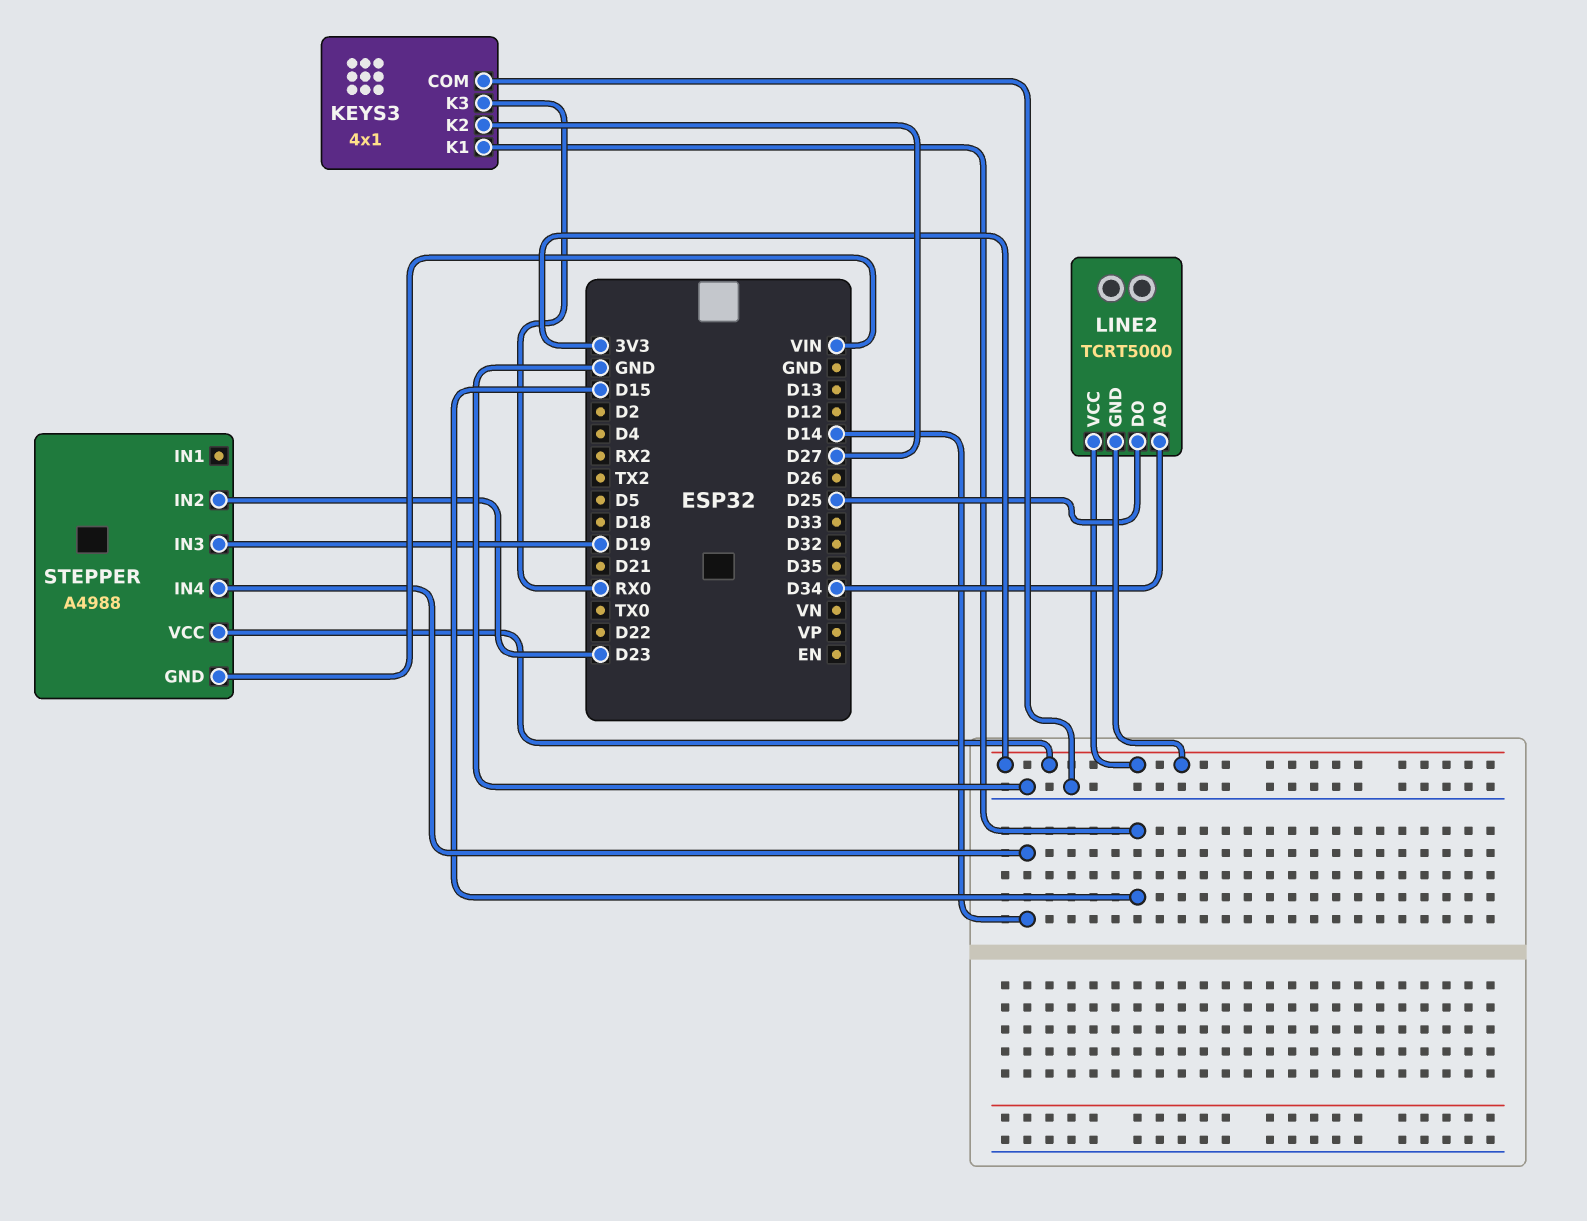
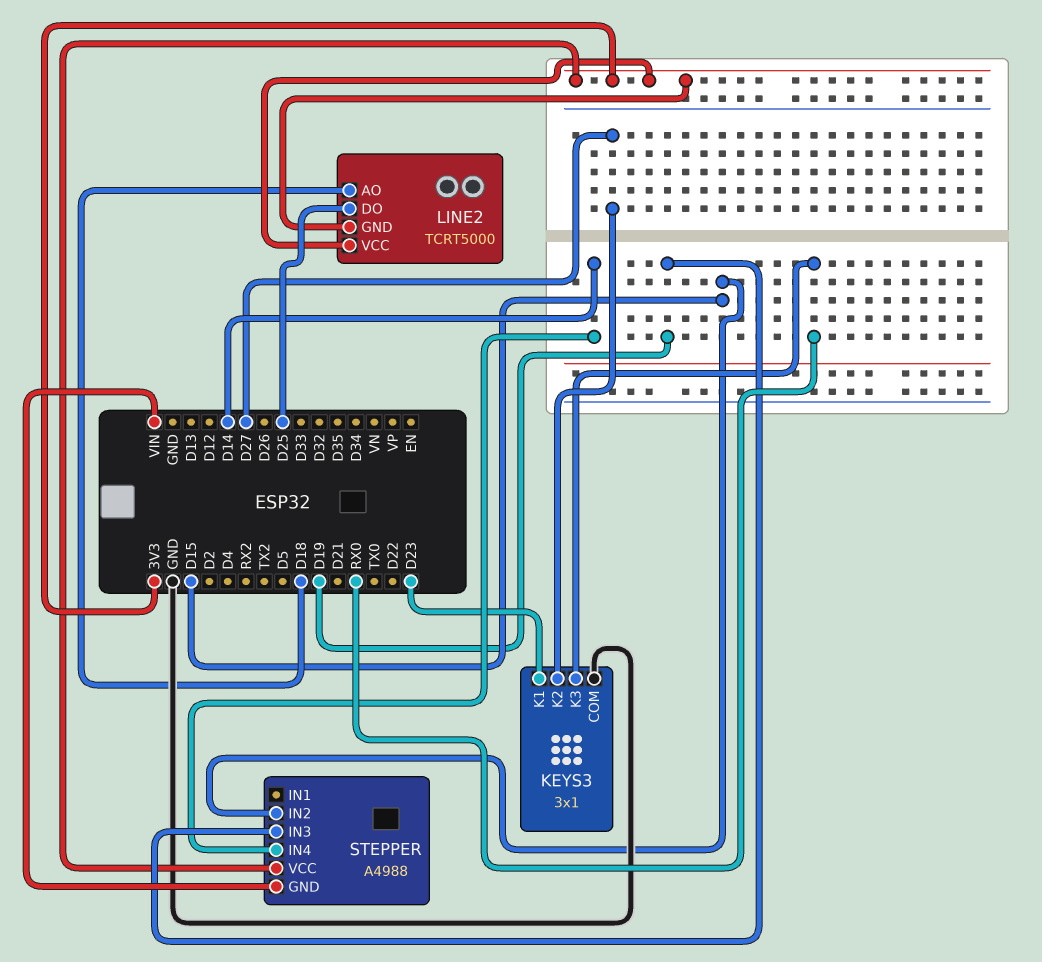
KEYS3: 4x1 -> 3x1
KEYS3 pin K1: D15 -> D23
LINE2 pin AO: D34 -> D18
STEPPER pin IN2: D23 -> D15

